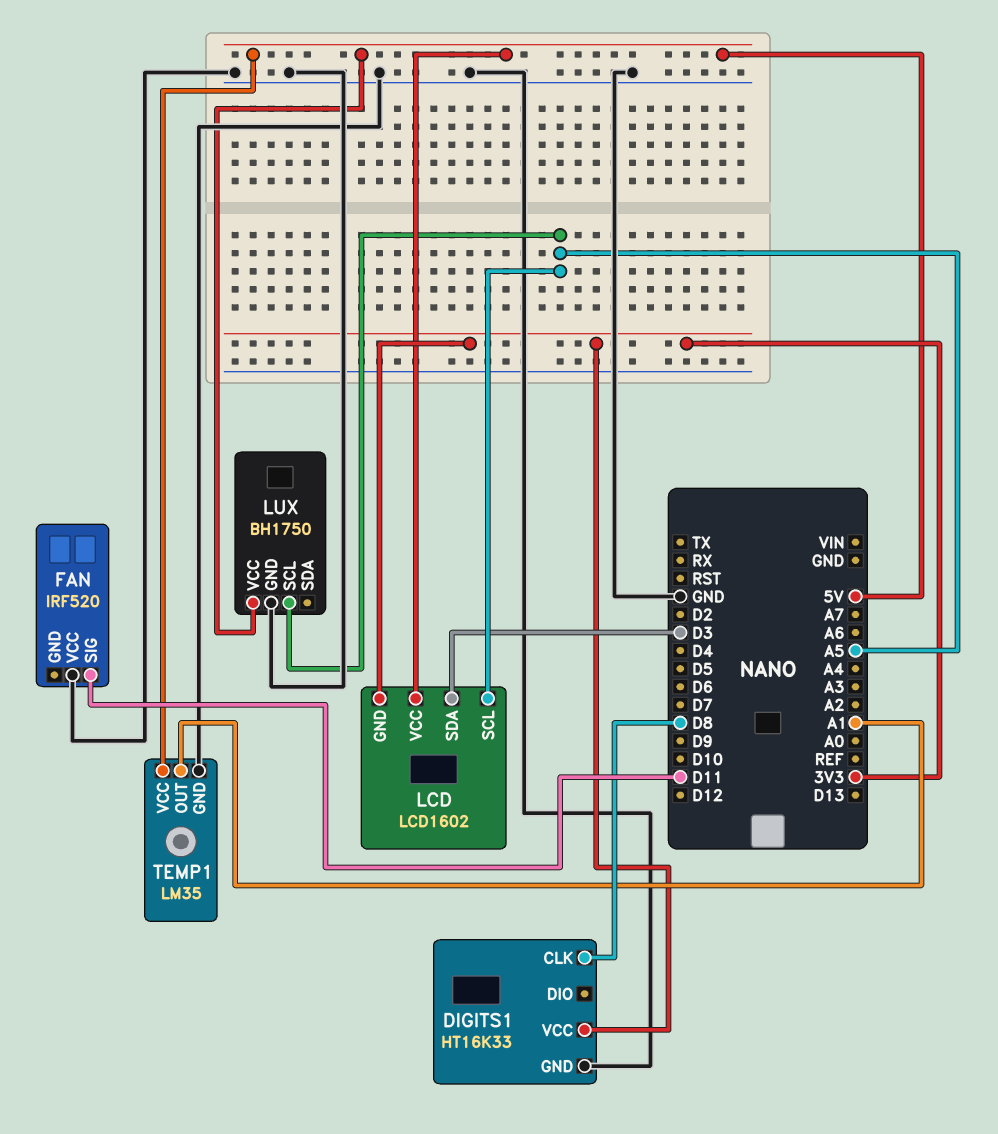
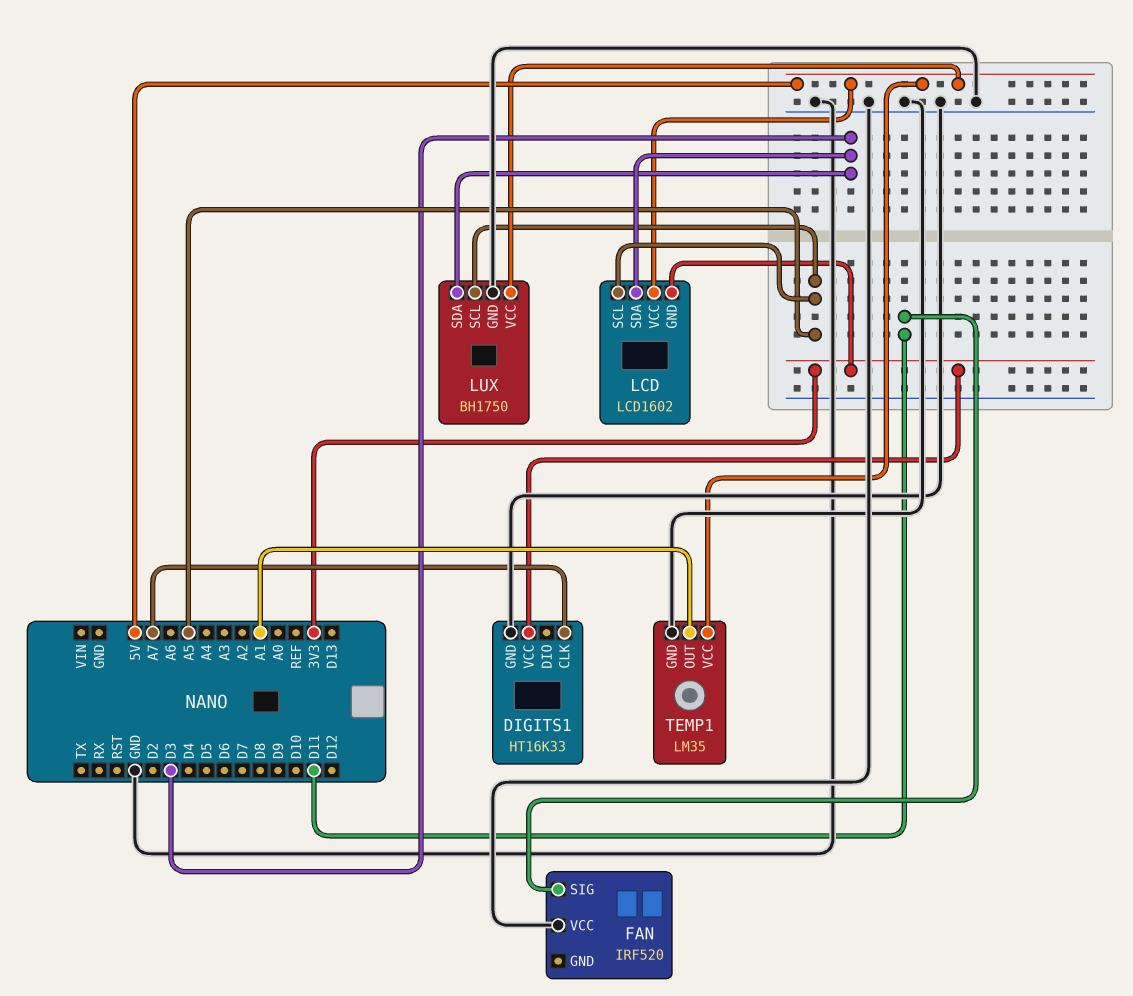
DIGITS1 pin CLK: D8 -> A7
LUX pin SDA: none -> D3

